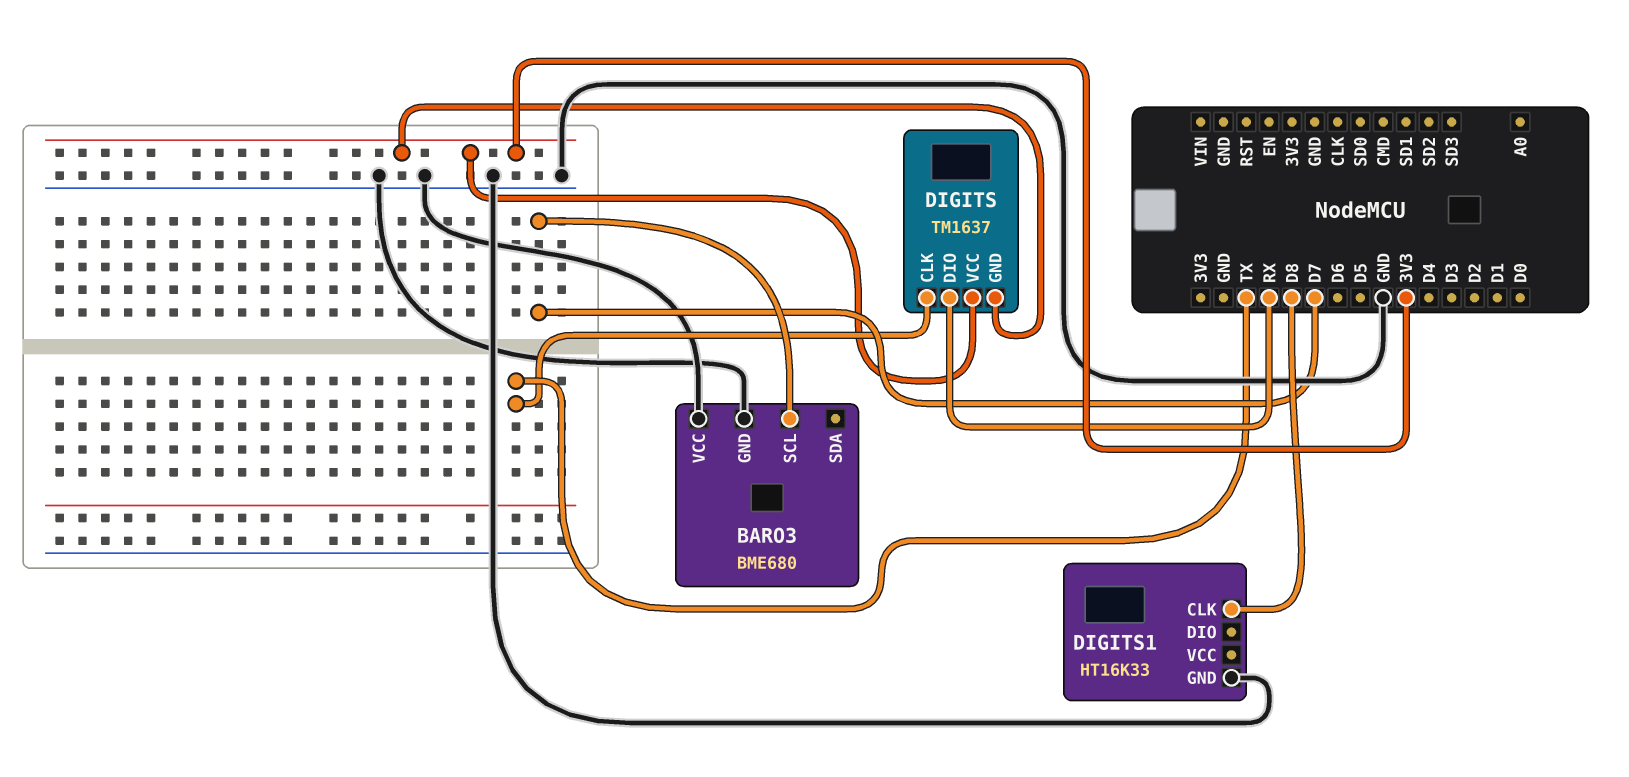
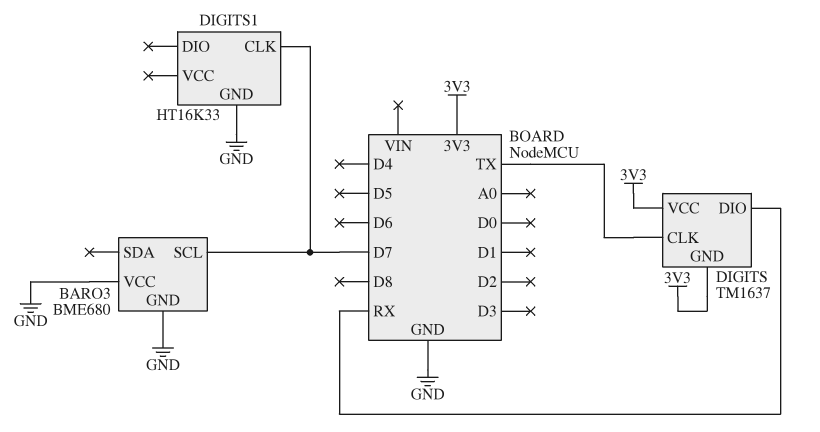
DIGITS1 pin CLK: D8 -> D7

